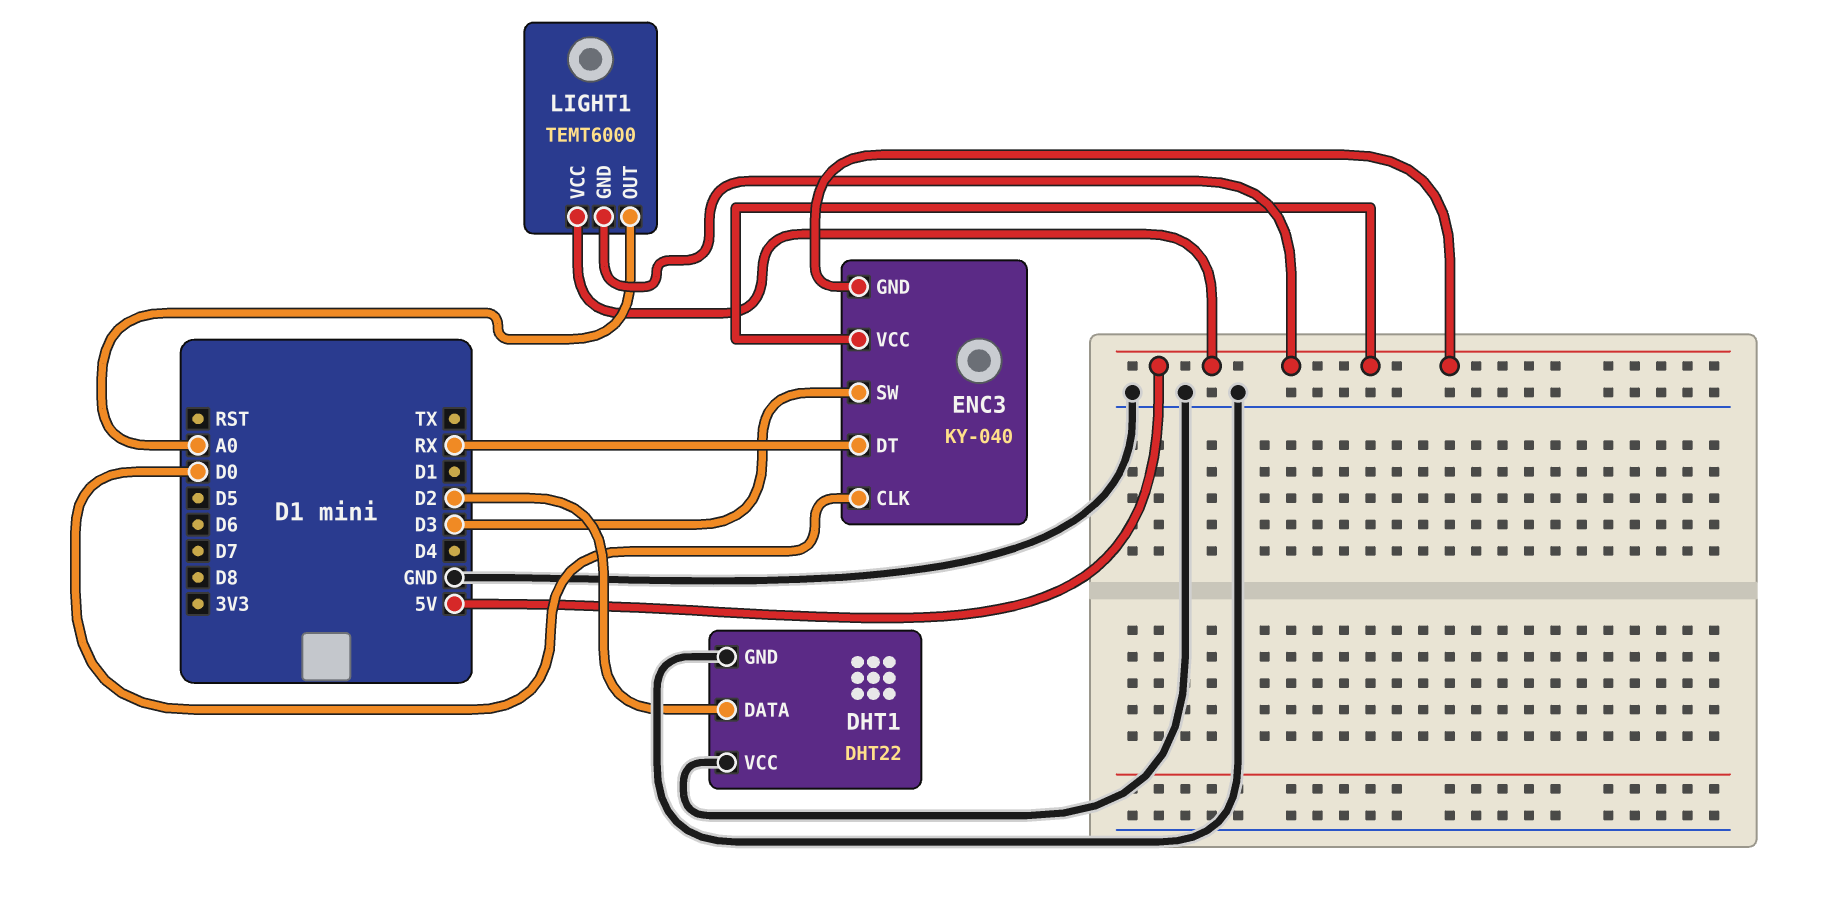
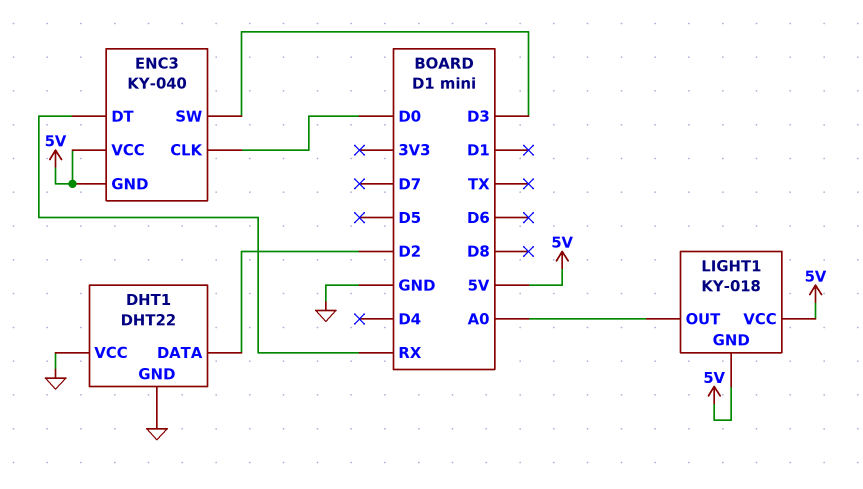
LIGHT1: TEMT6000 -> KY-018

